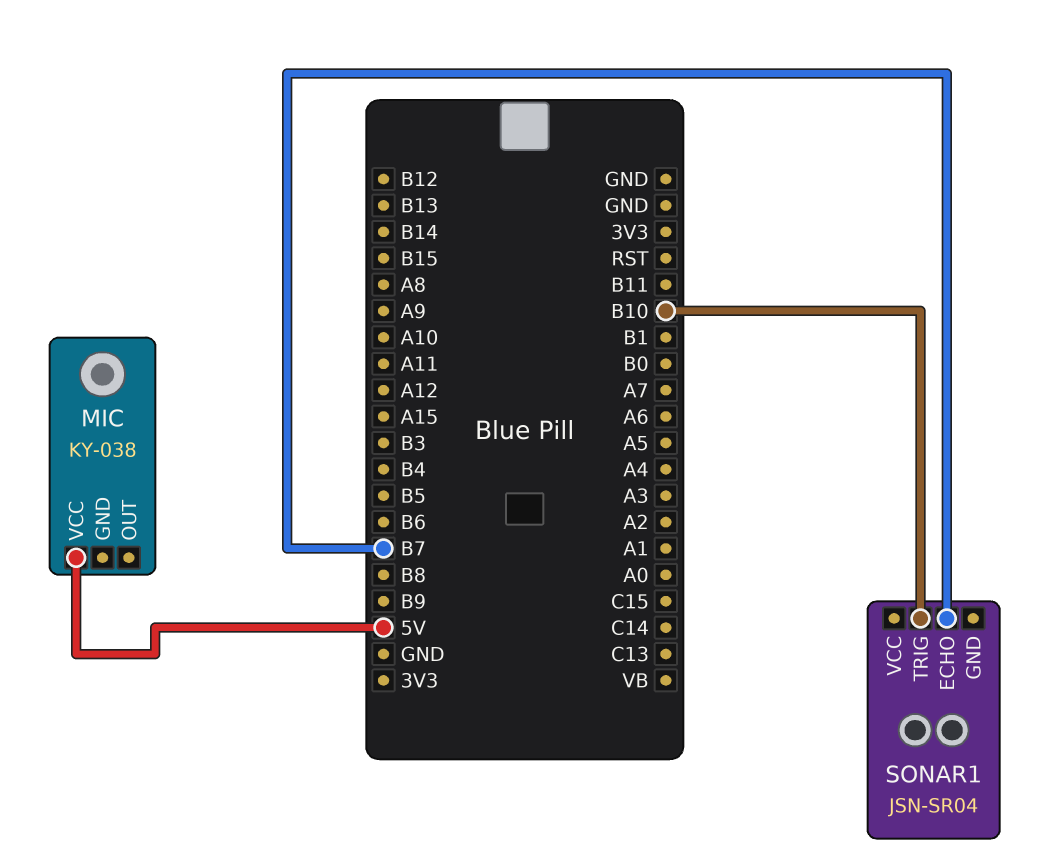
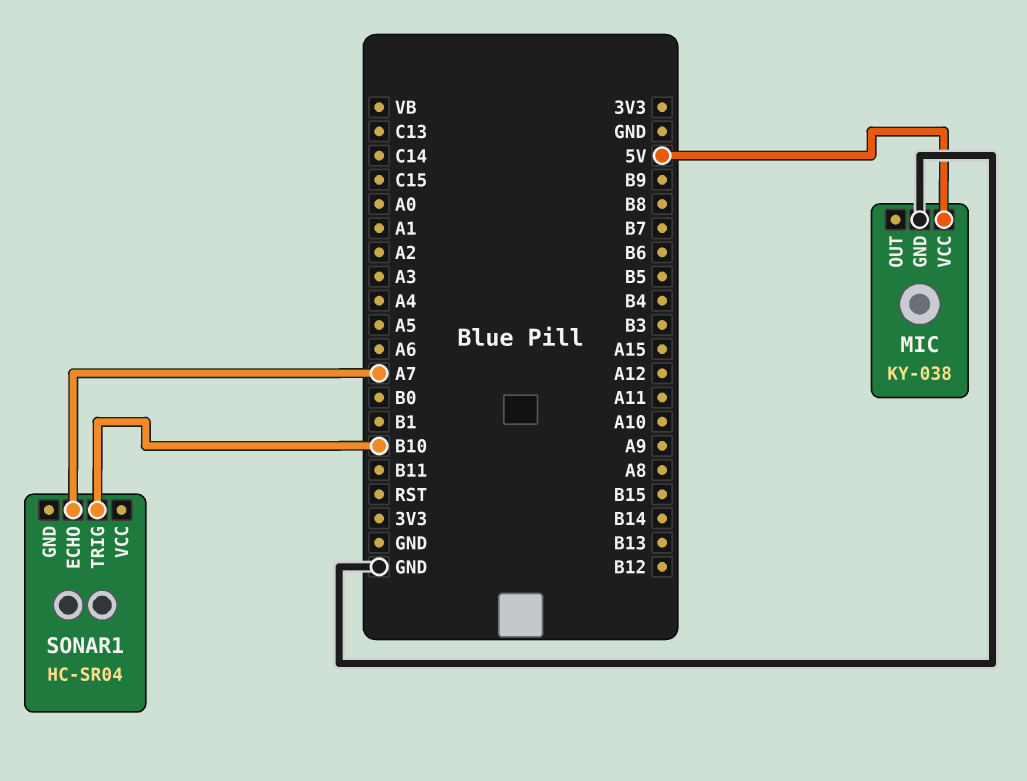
MIC pin GND: none -> GND
SONAR1: JSN-SR04 -> HC-SR04
SONAR1 pin ECHO: B7 -> A7

